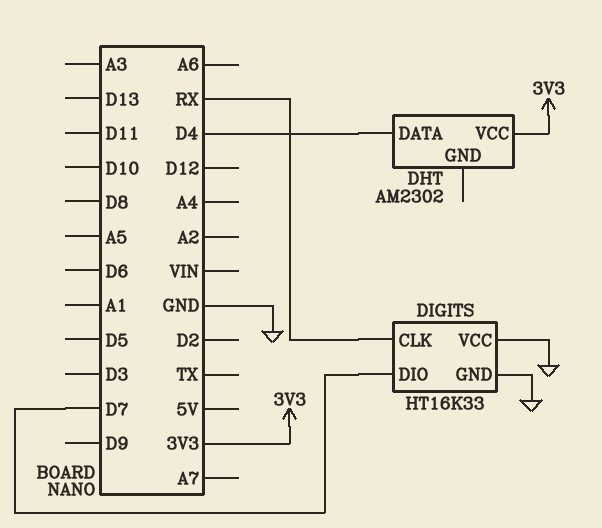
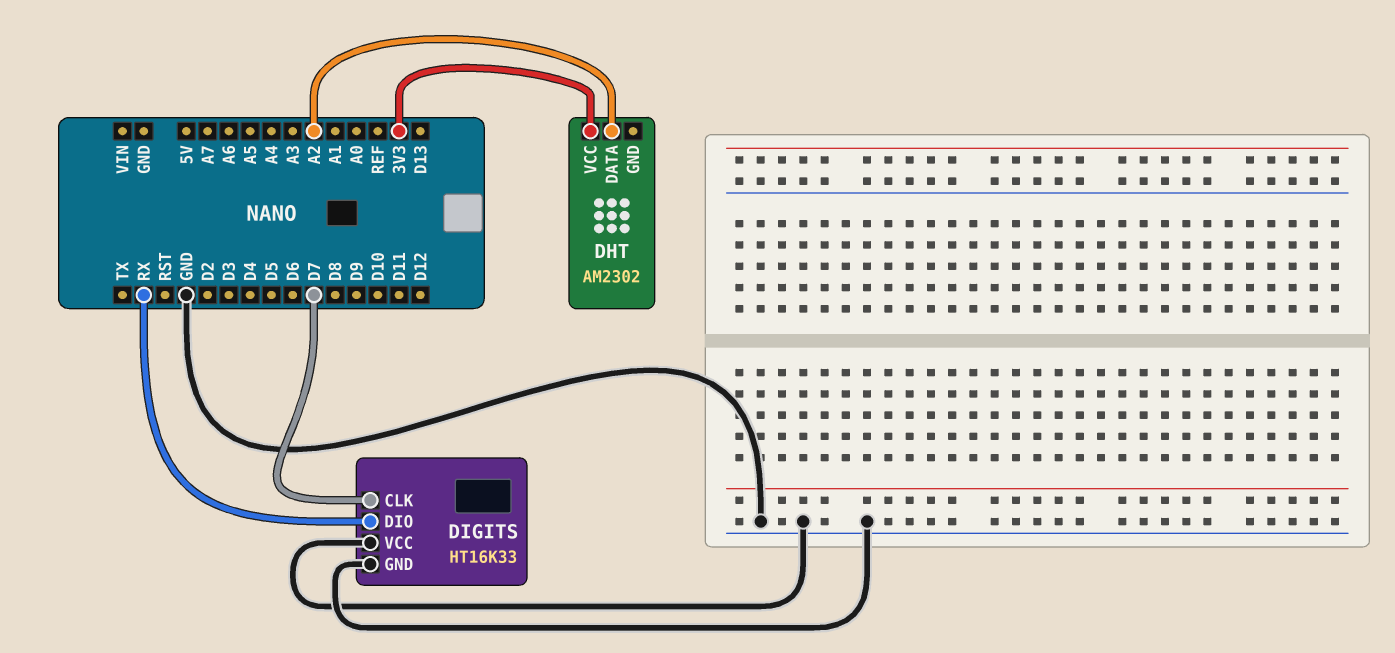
DHT pin DATA: D4 -> A2
DIGITS pin CLK: RX -> D7
DIGITS pin DIO: D7 -> RX

